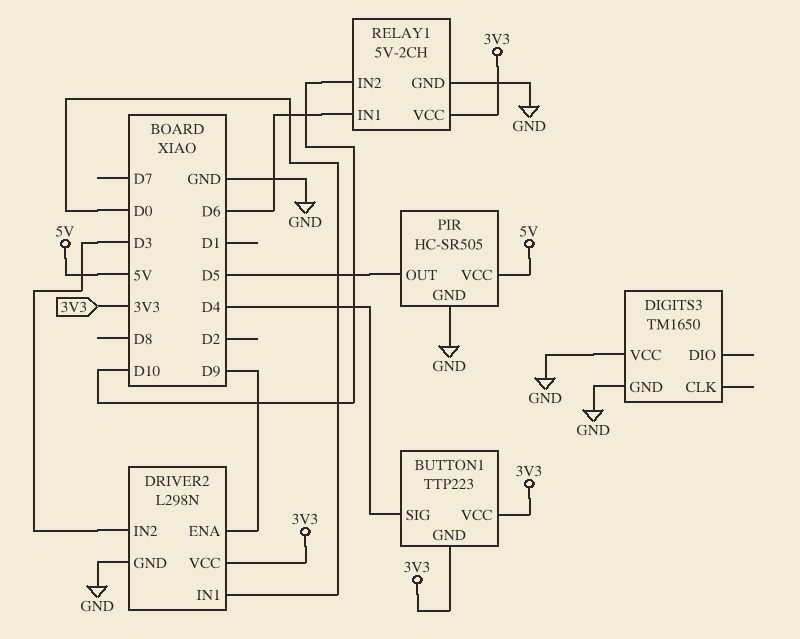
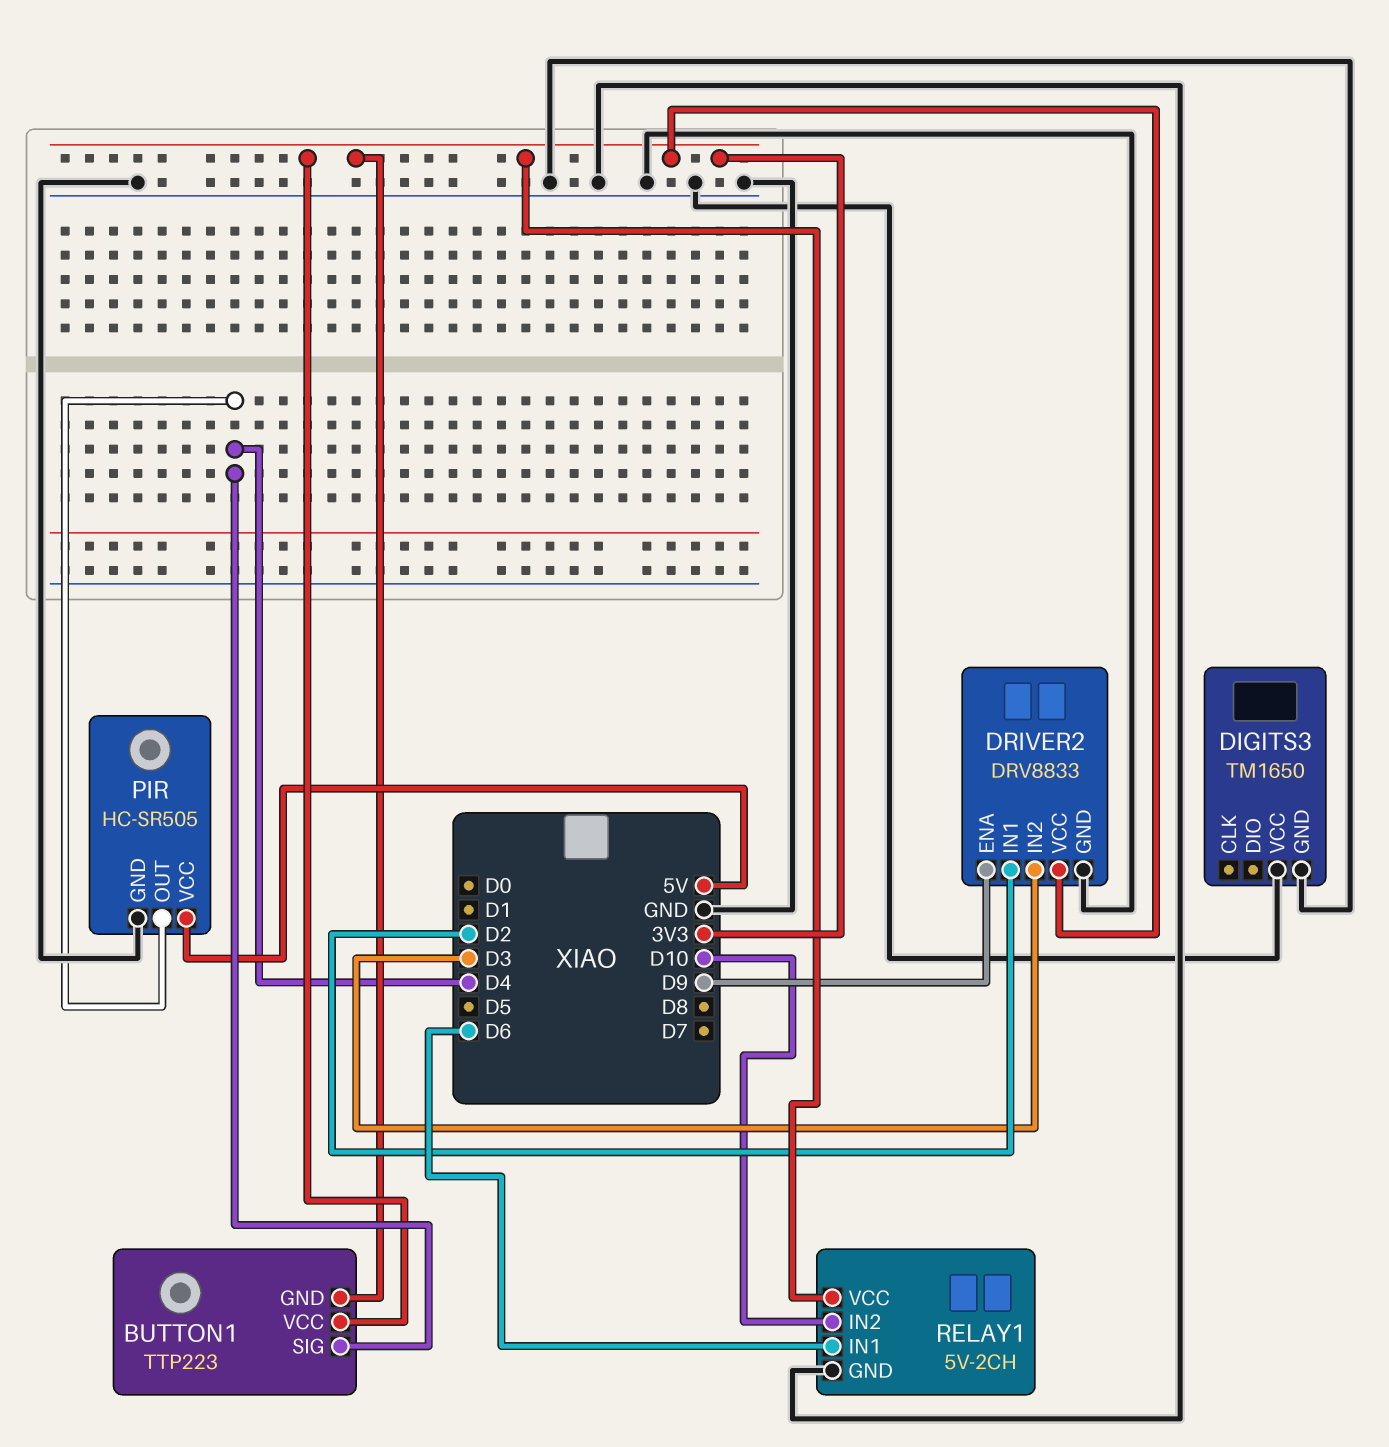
DRIVER2: L298N -> DRV8833
DRIVER2 pin IN1: D0 -> D2
PIR pin OUT: D5 -> D4

